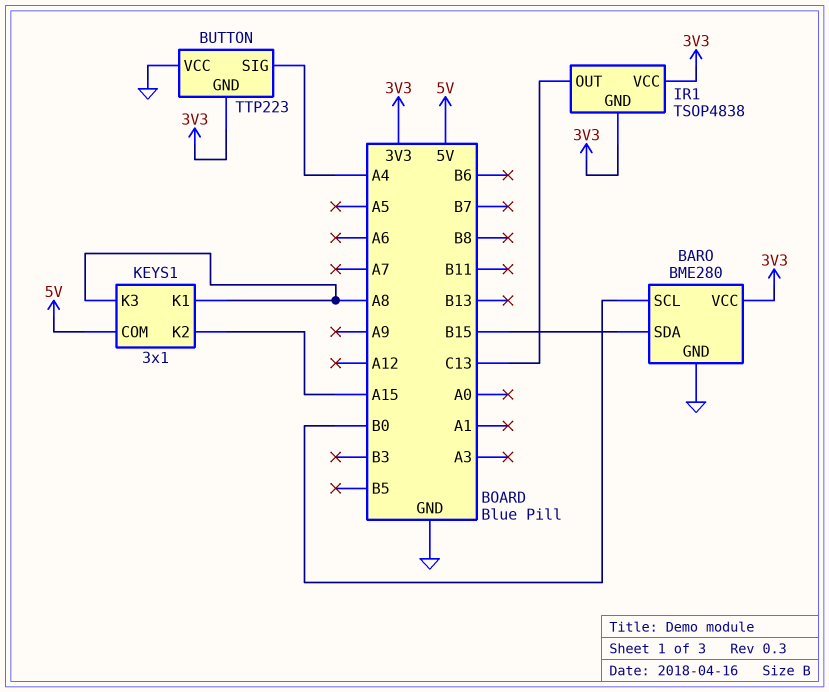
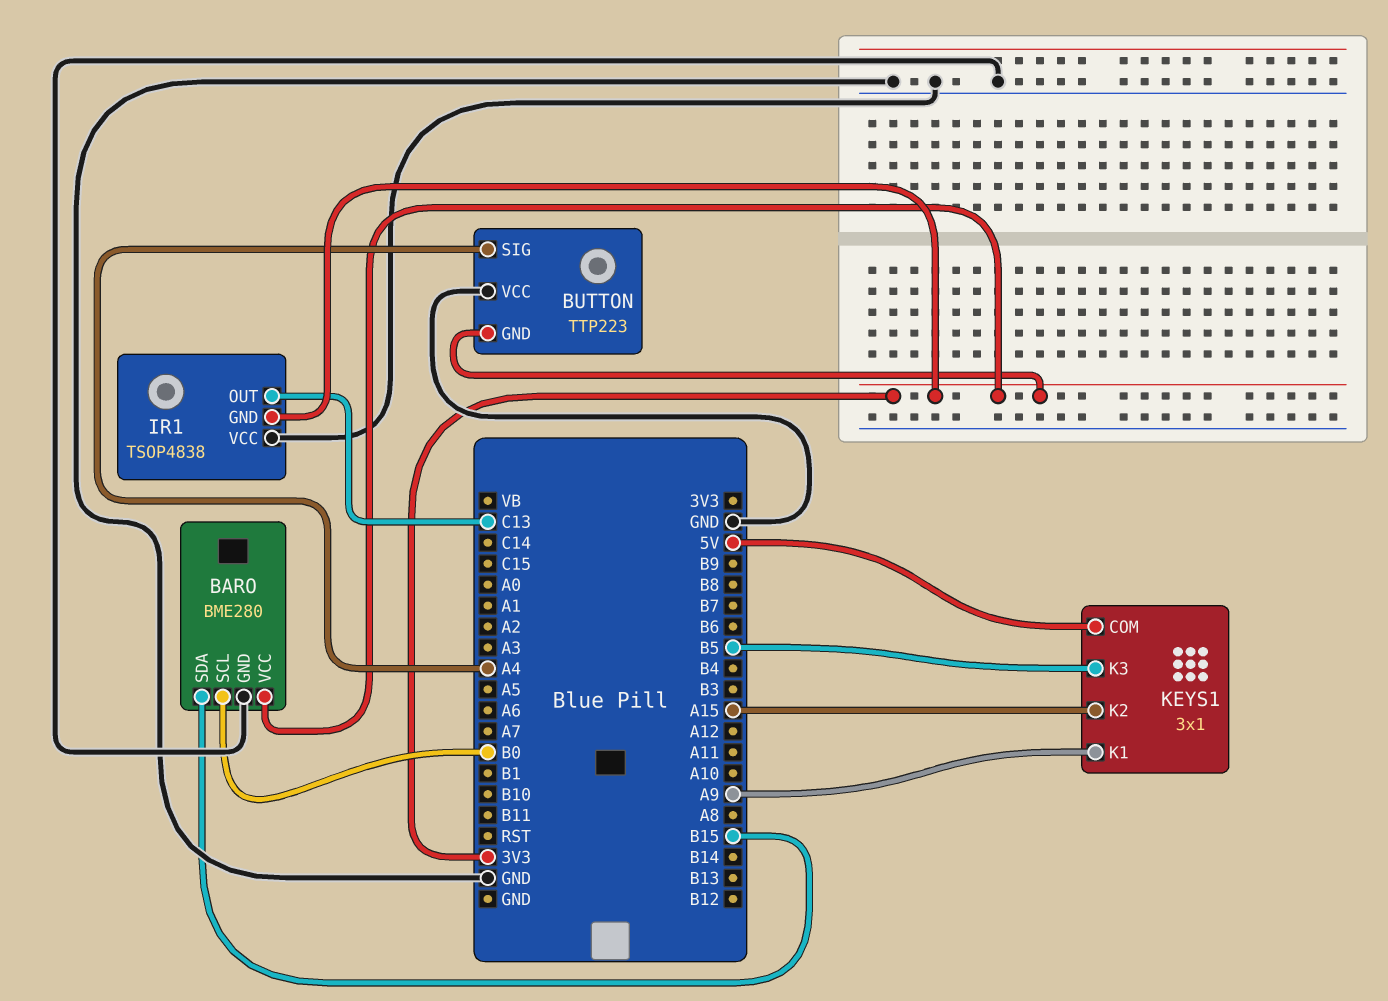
IR1 pin VCC: 3V3 -> GND
KEYS1 pin K1: A8 -> A9
KEYS1 pin K3: A8 -> B5

